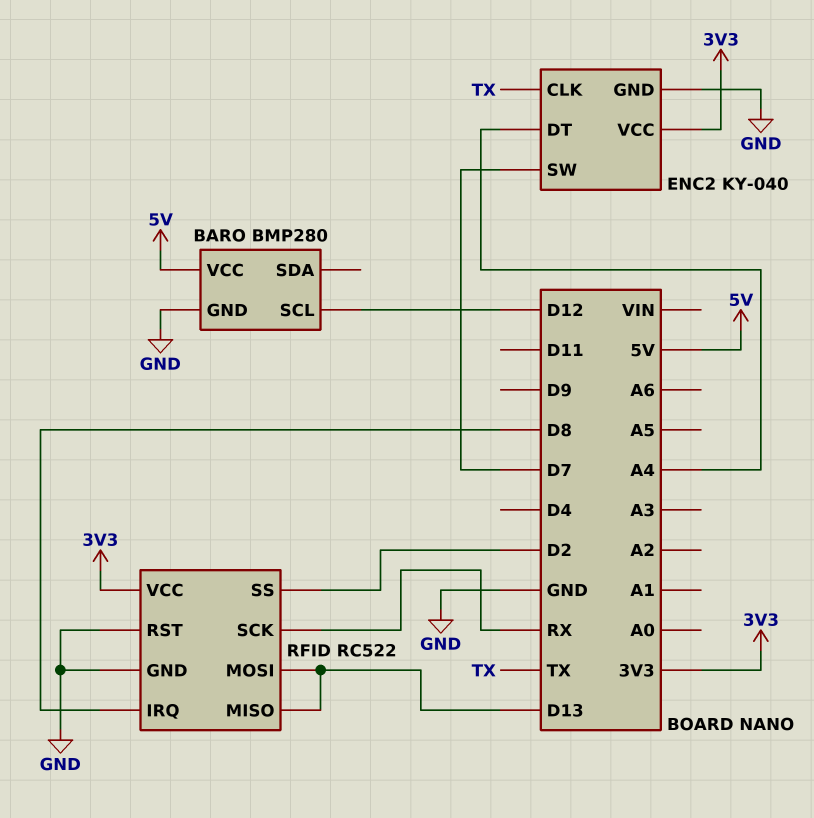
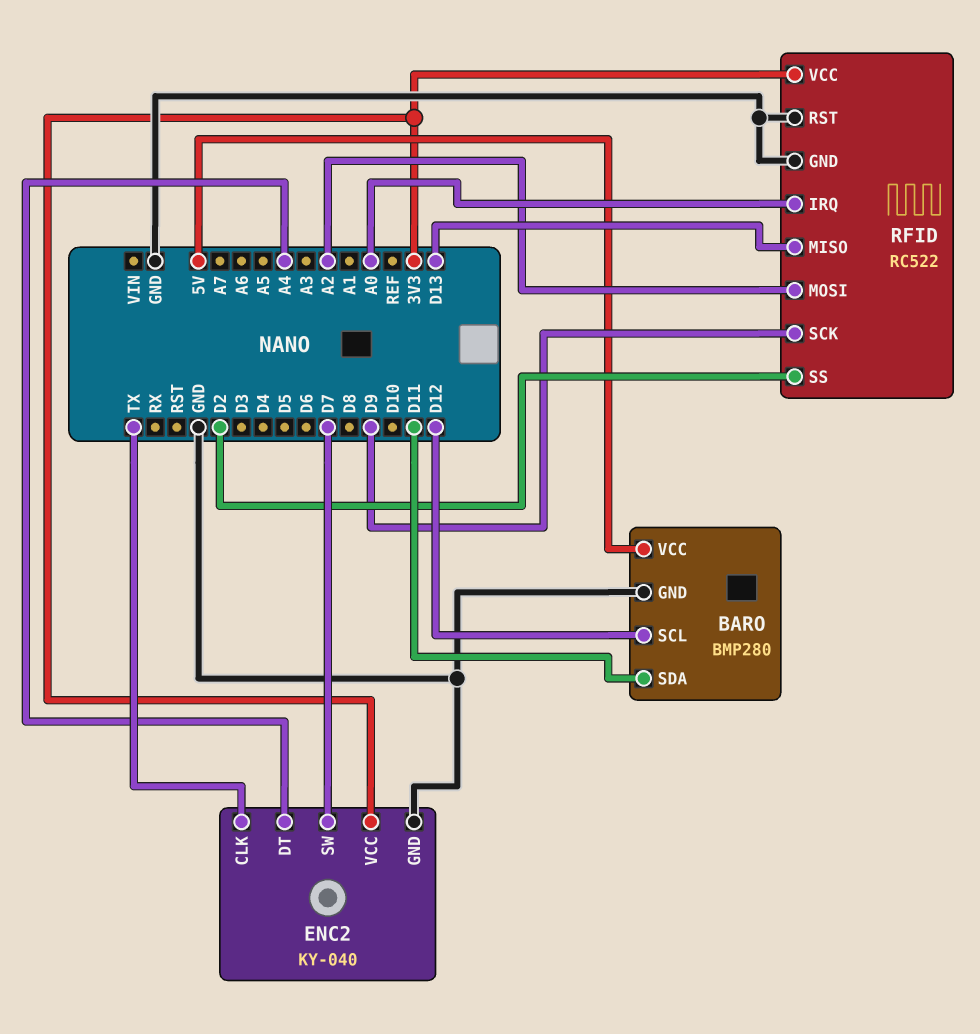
BARO pin SDA: none -> D11
RFID pin IRQ: D8 -> A0
RFID pin MOSI: D13 -> A2
RFID pin SCK: RX -> D9

